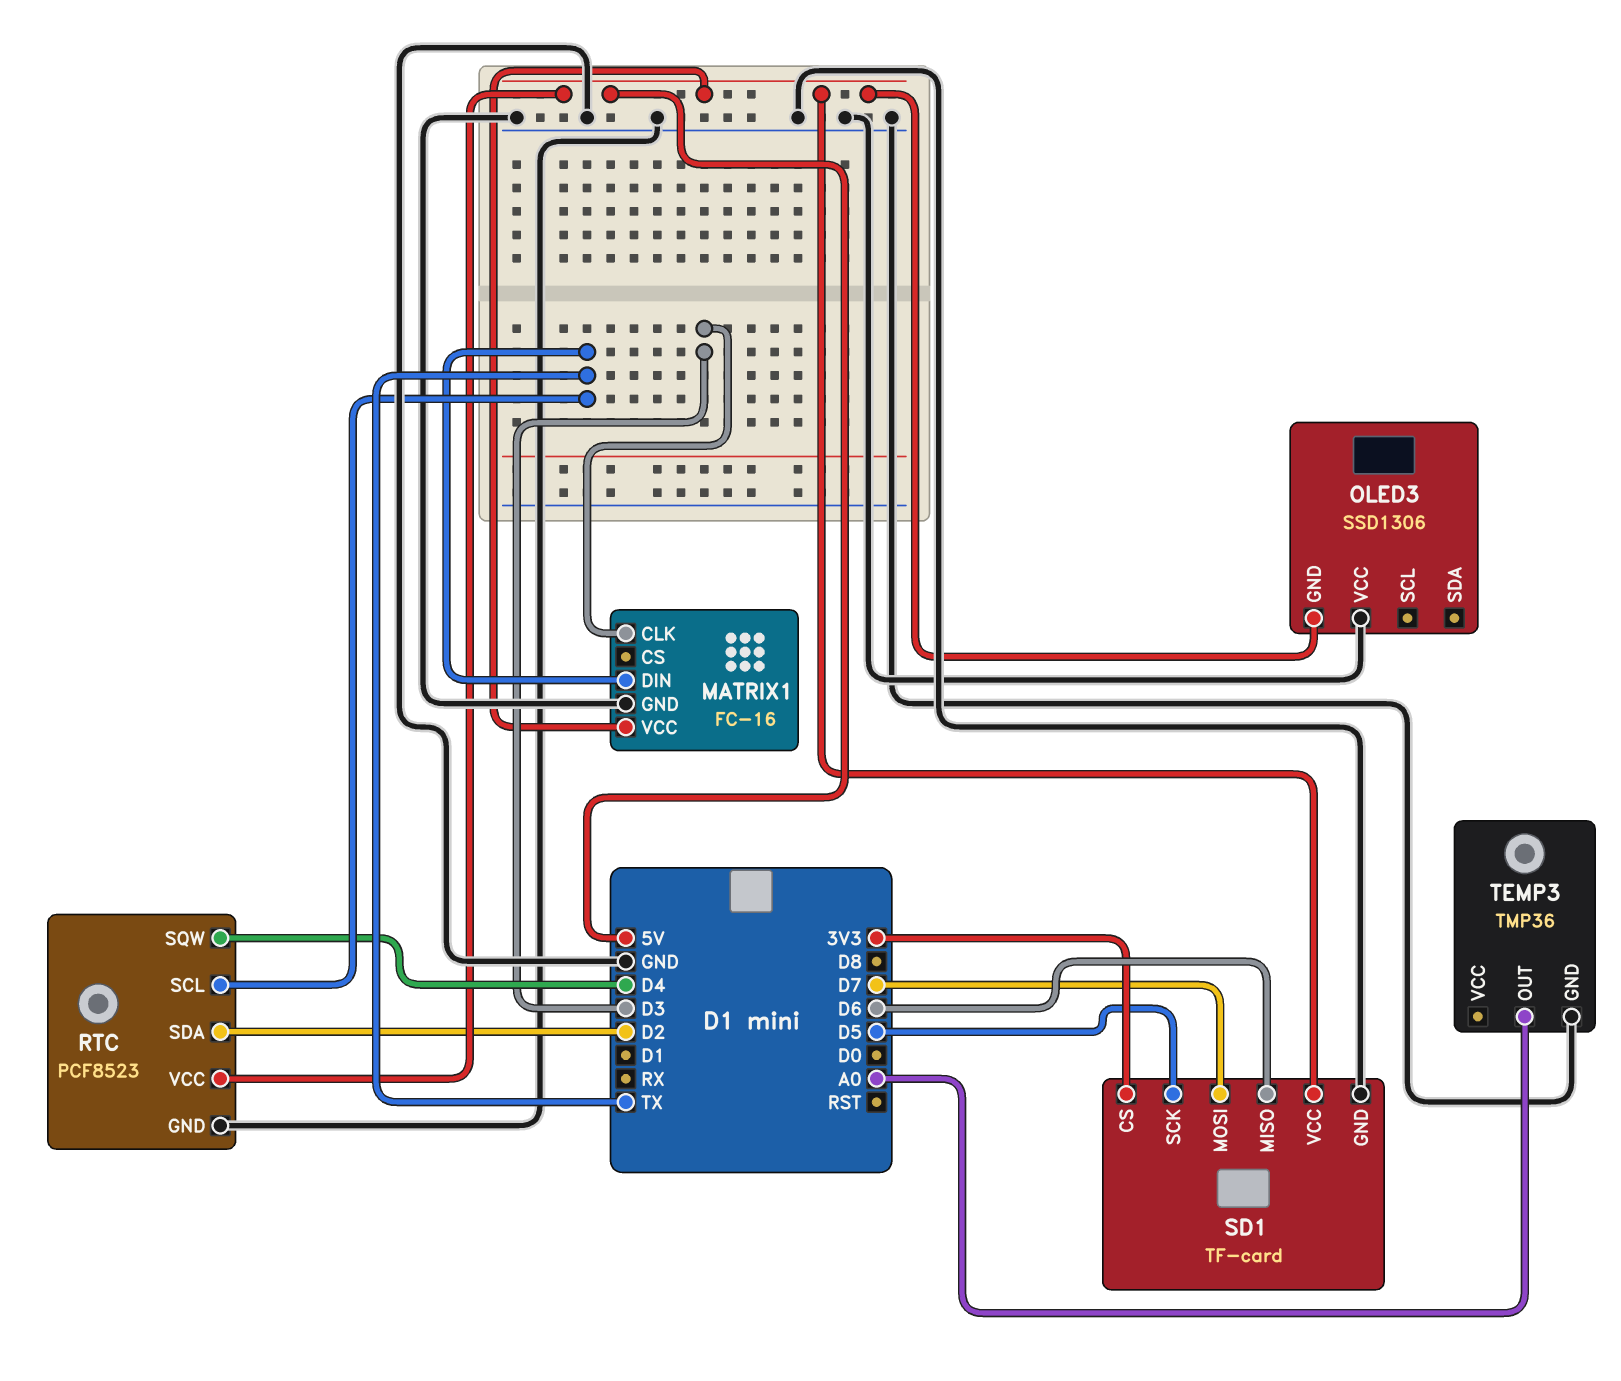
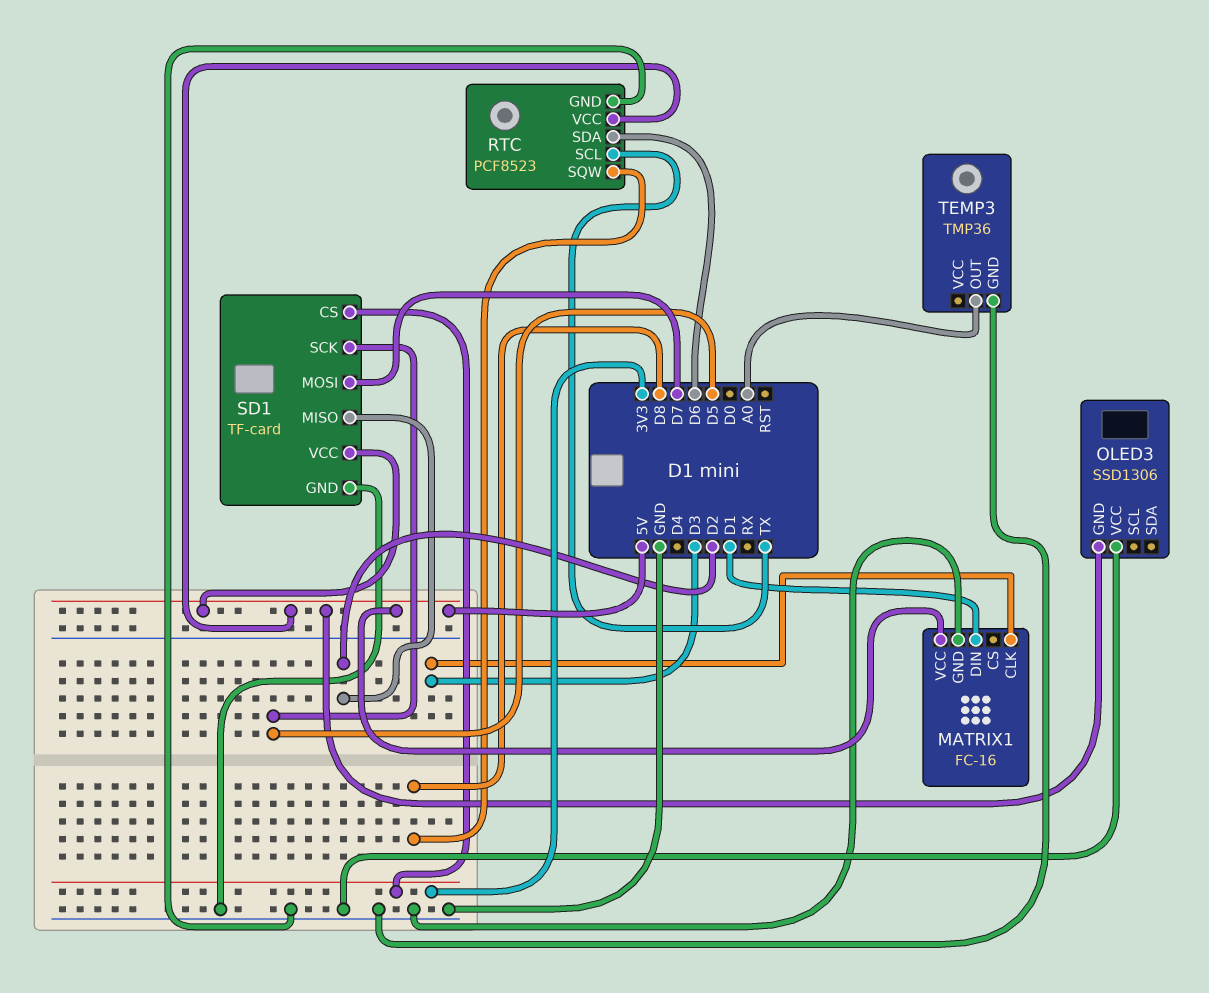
MATRIX1 pin DIN: TX -> D1
RTC pin SDA: D2 -> D6
RTC pin SQW: D4 -> D8
SD1 pin MISO: D6 -> D2

